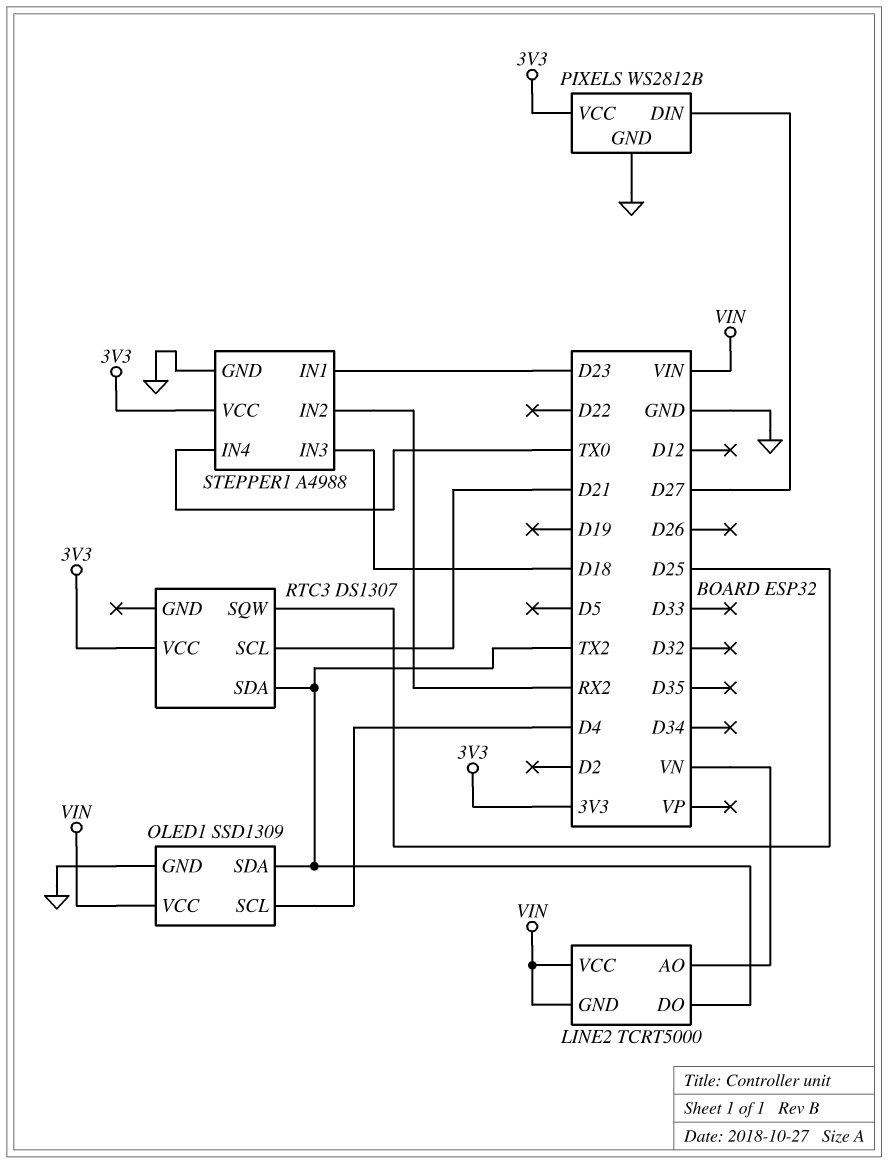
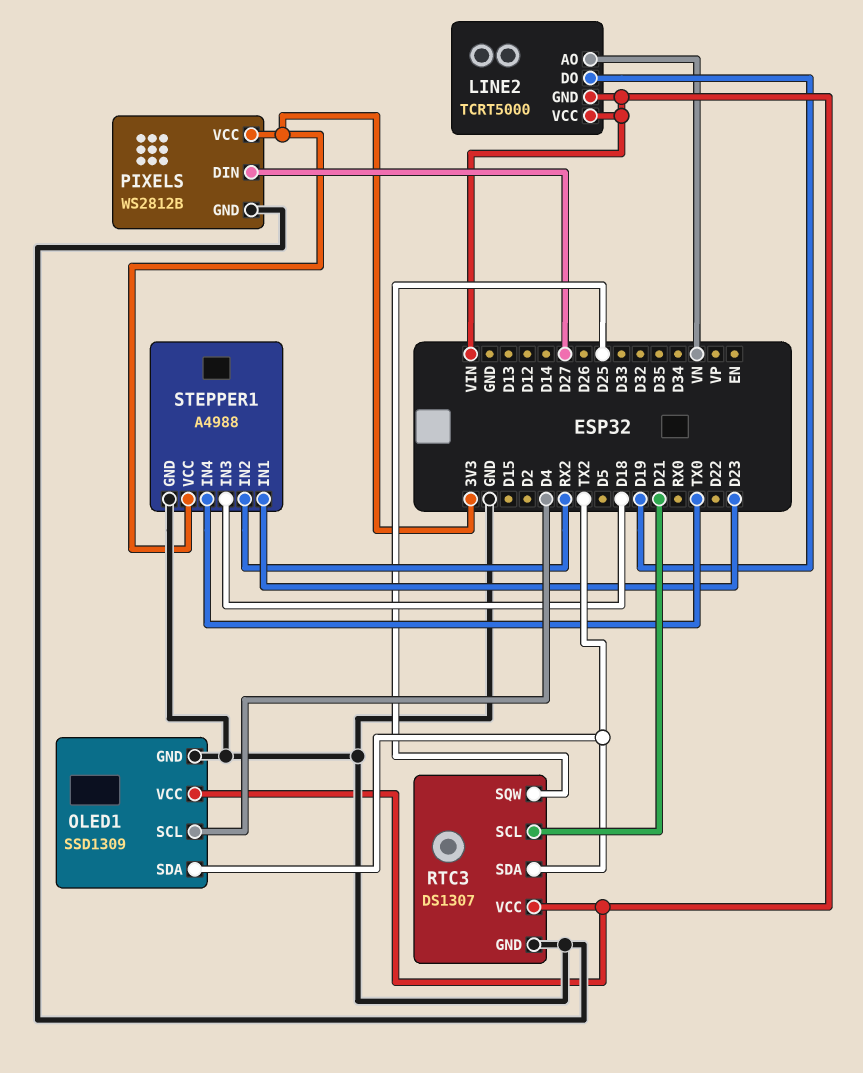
LINE2 pin DO: TX2 -> D19
RTC3 pin GND: none -> GND
RTC3 pin VCC: 3V3 -> VIN

